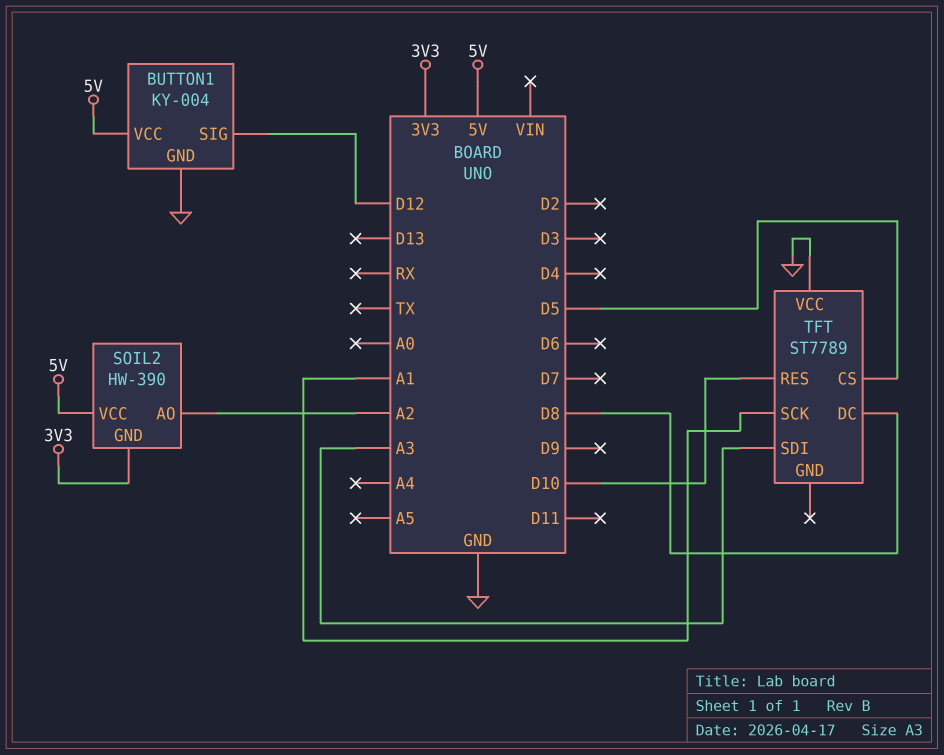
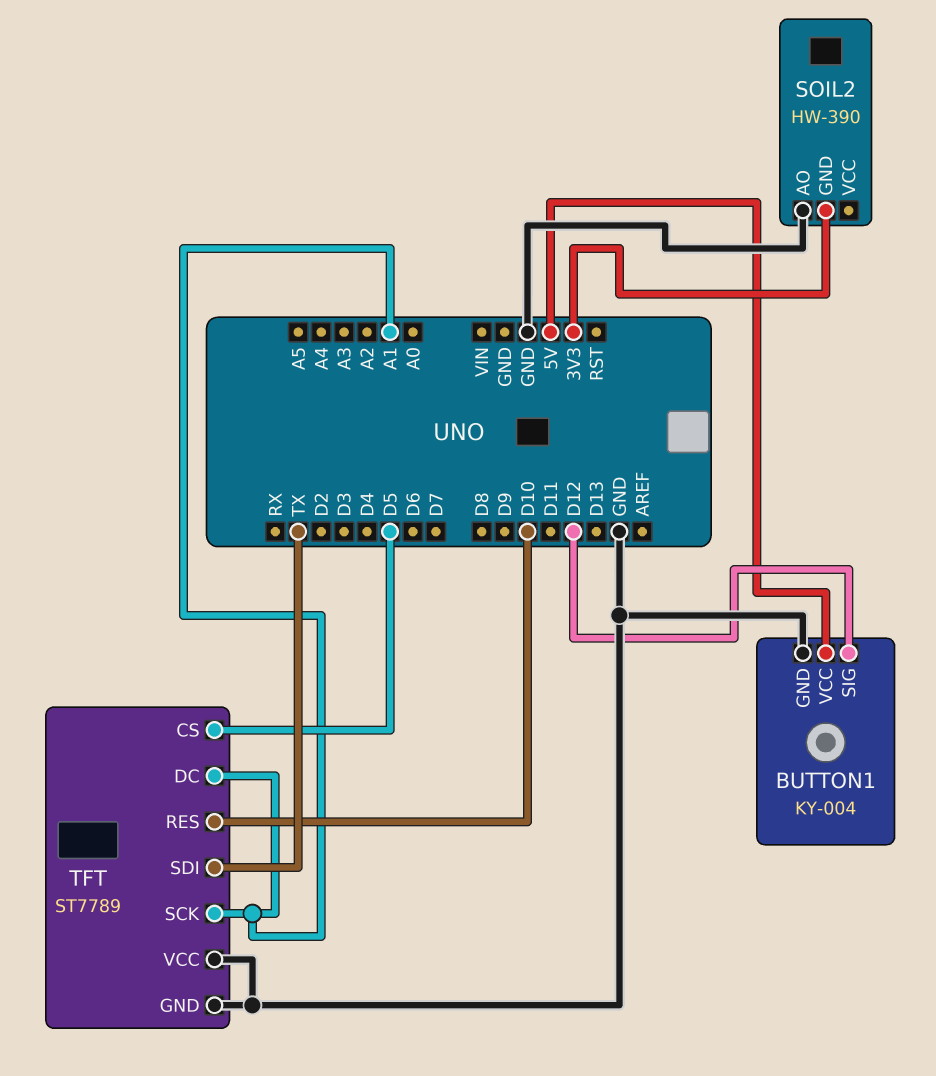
SOIL2 pin AO: A2 -> GND
SOIL2 pin VCC: 5V -> none
TFT pin DC: D8 -> A1
TFT pin GND: none -> GND
TFT pin SDI: A3 -> TX

